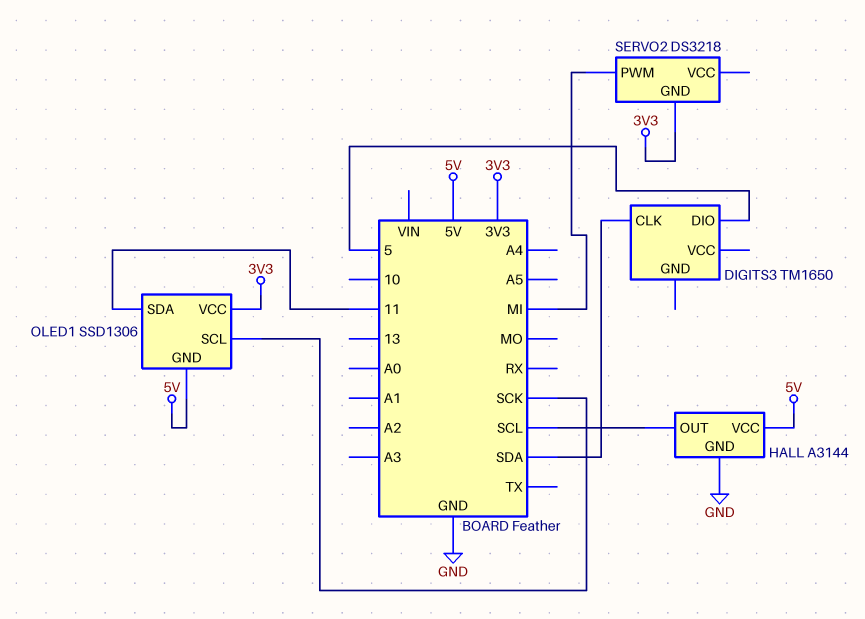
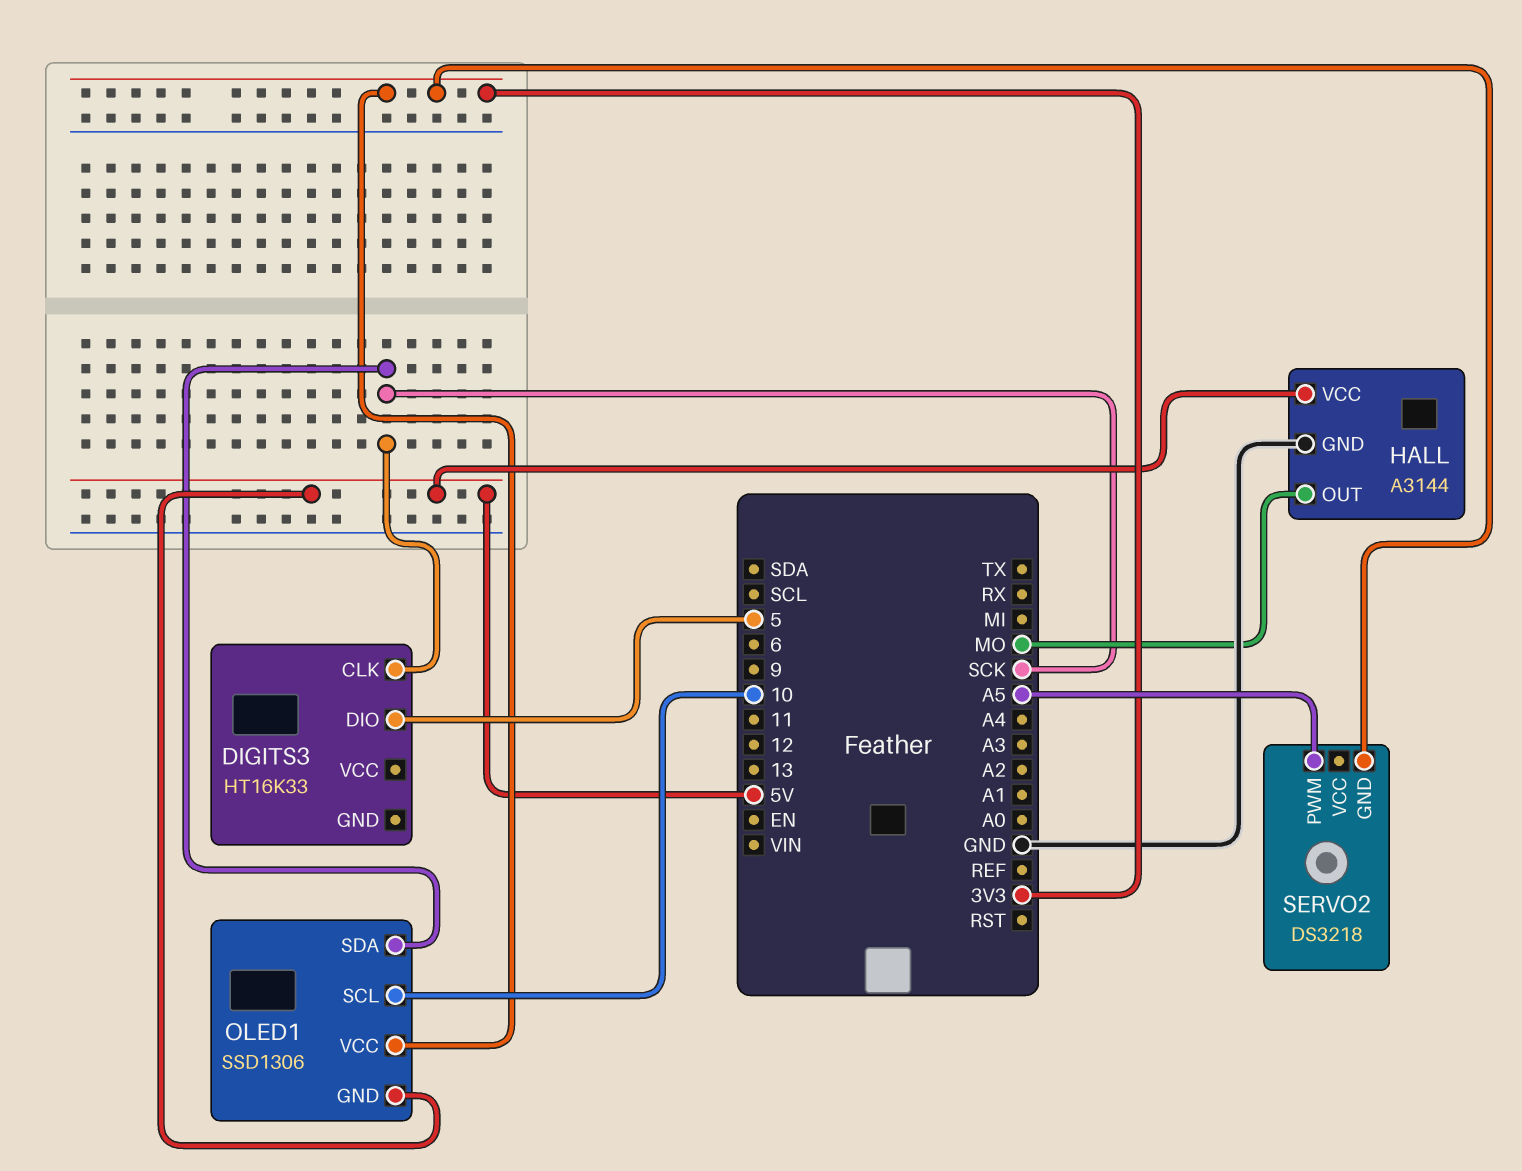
DIGITS3: TM1650 -> HT16K33
DIGITS3 pin CLK: SDA -> SCK
HALL pin OUT: SCL -> MO
OLED1 pin SCL: SCK -> 10
OLED1 pin SDA: 11 -> SCK
SERVO2 pin PWM: MI -> A5

